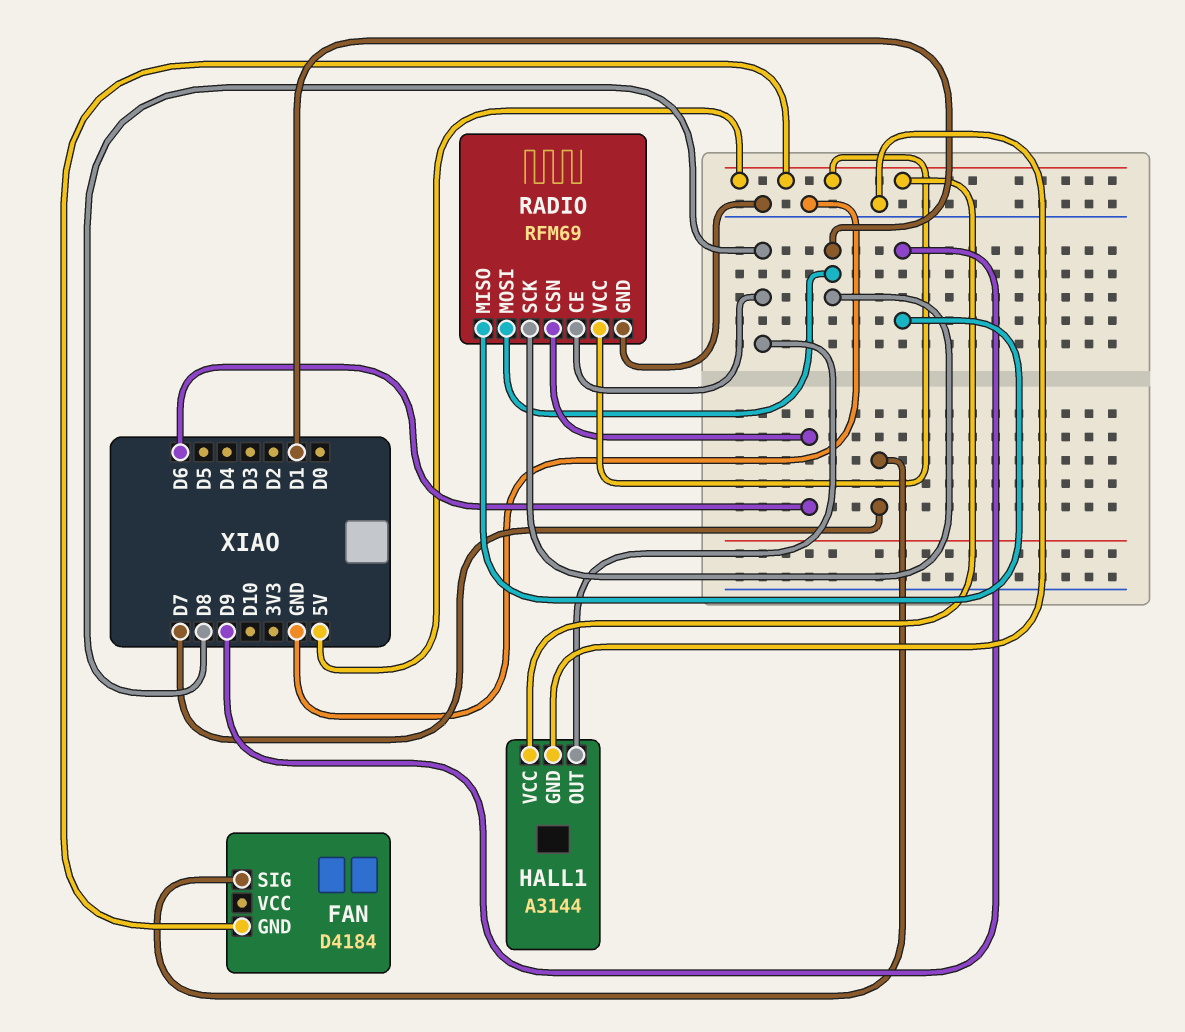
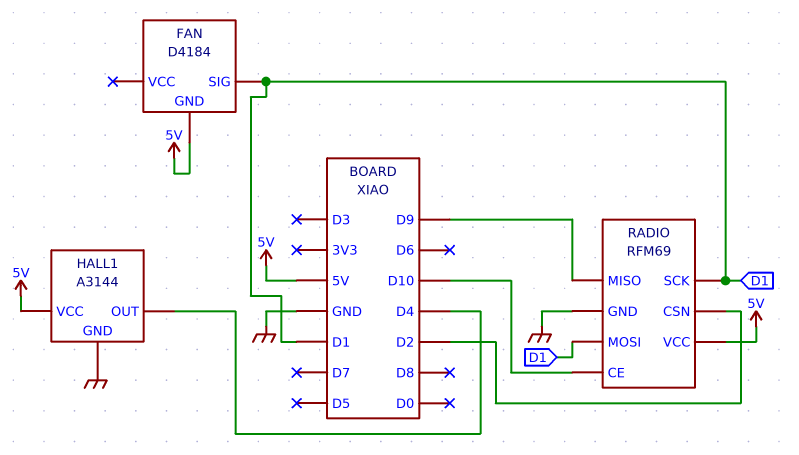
FAN pin SIG: D7 -> D1
HALL1 pin OUT: D8 -> D4
RADIO pin CE: D8 -> D10
RADIO pin CSN: D6 -> D2

